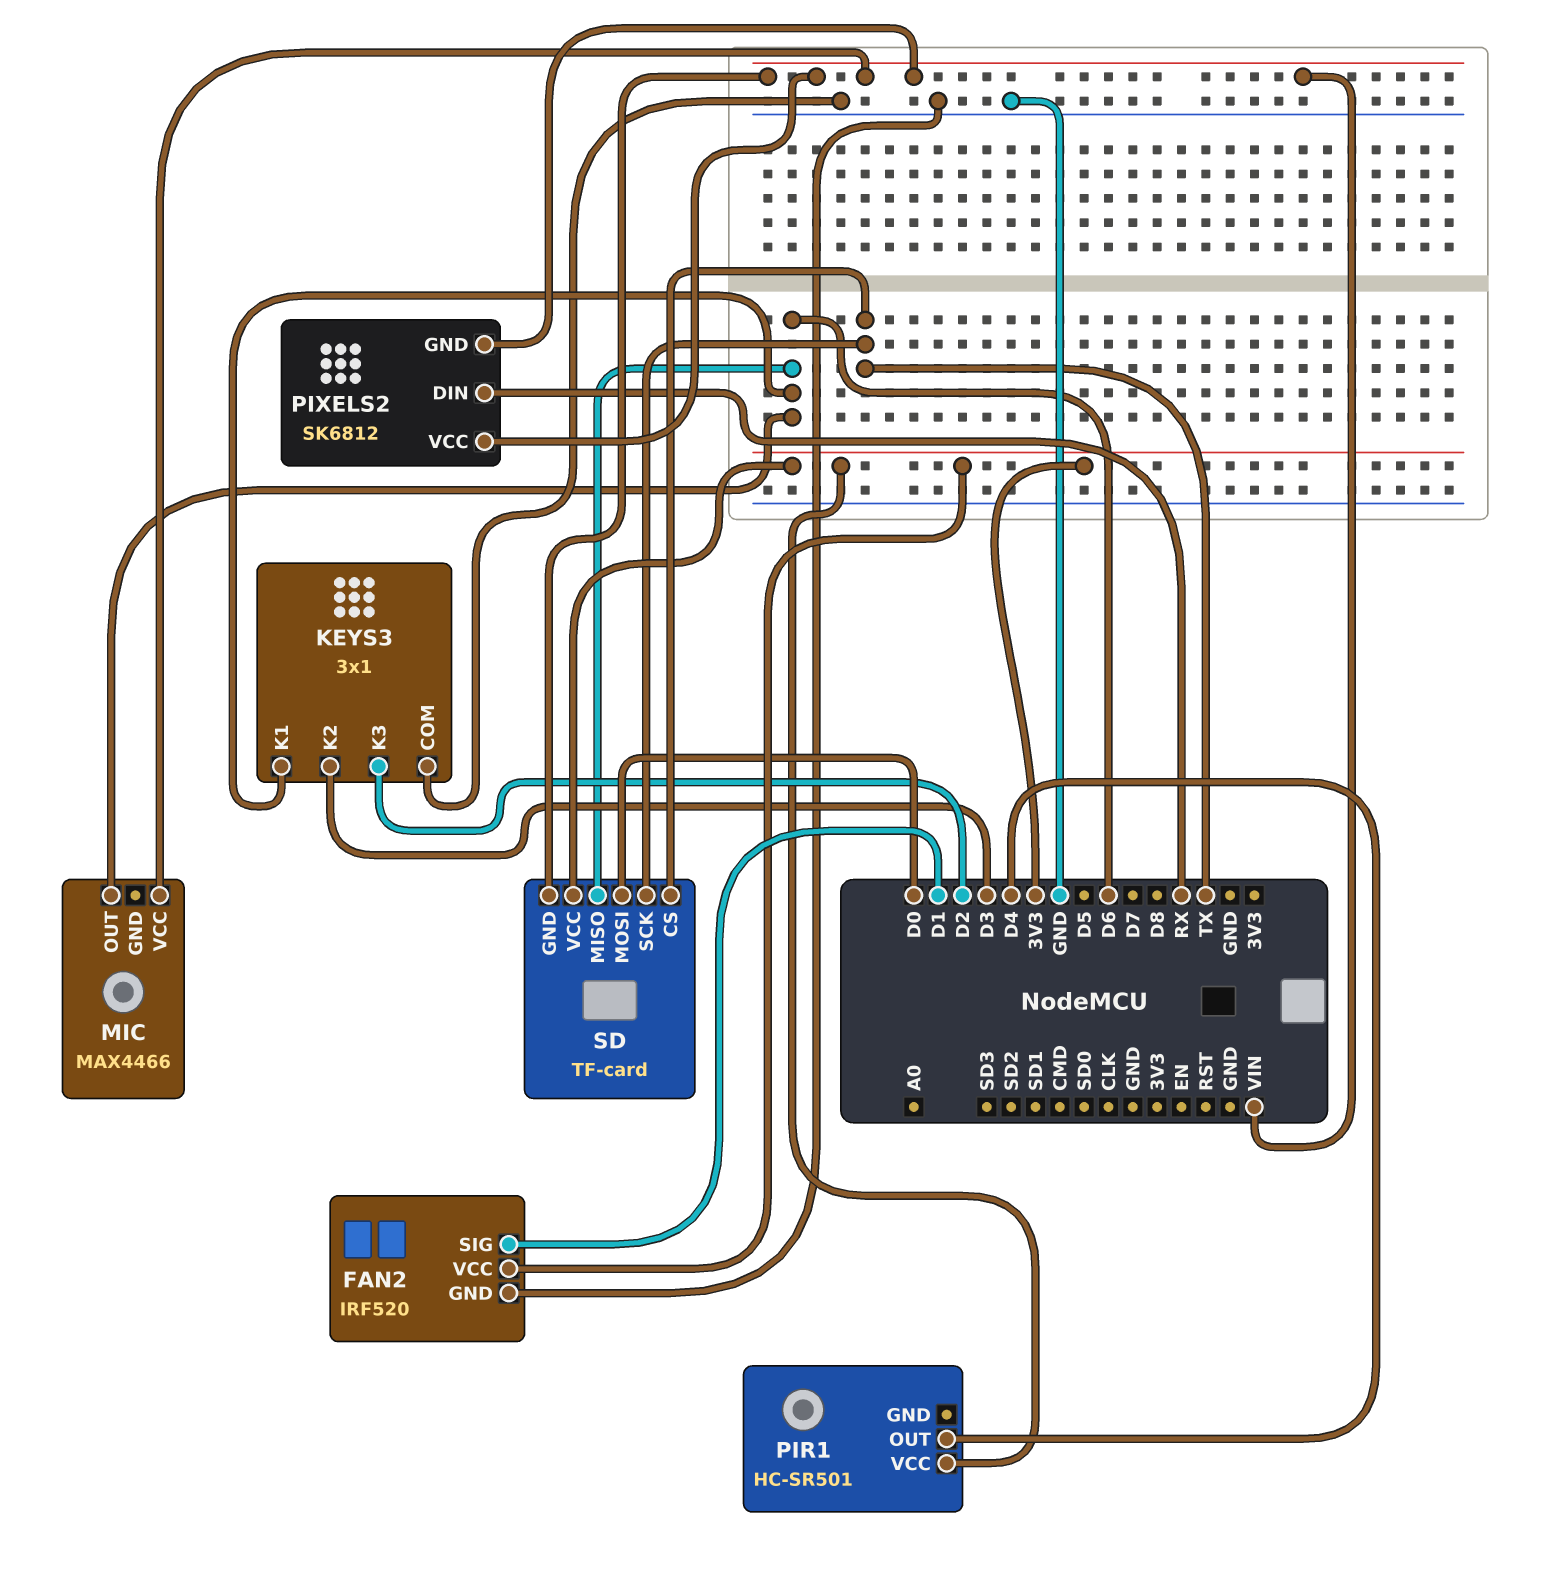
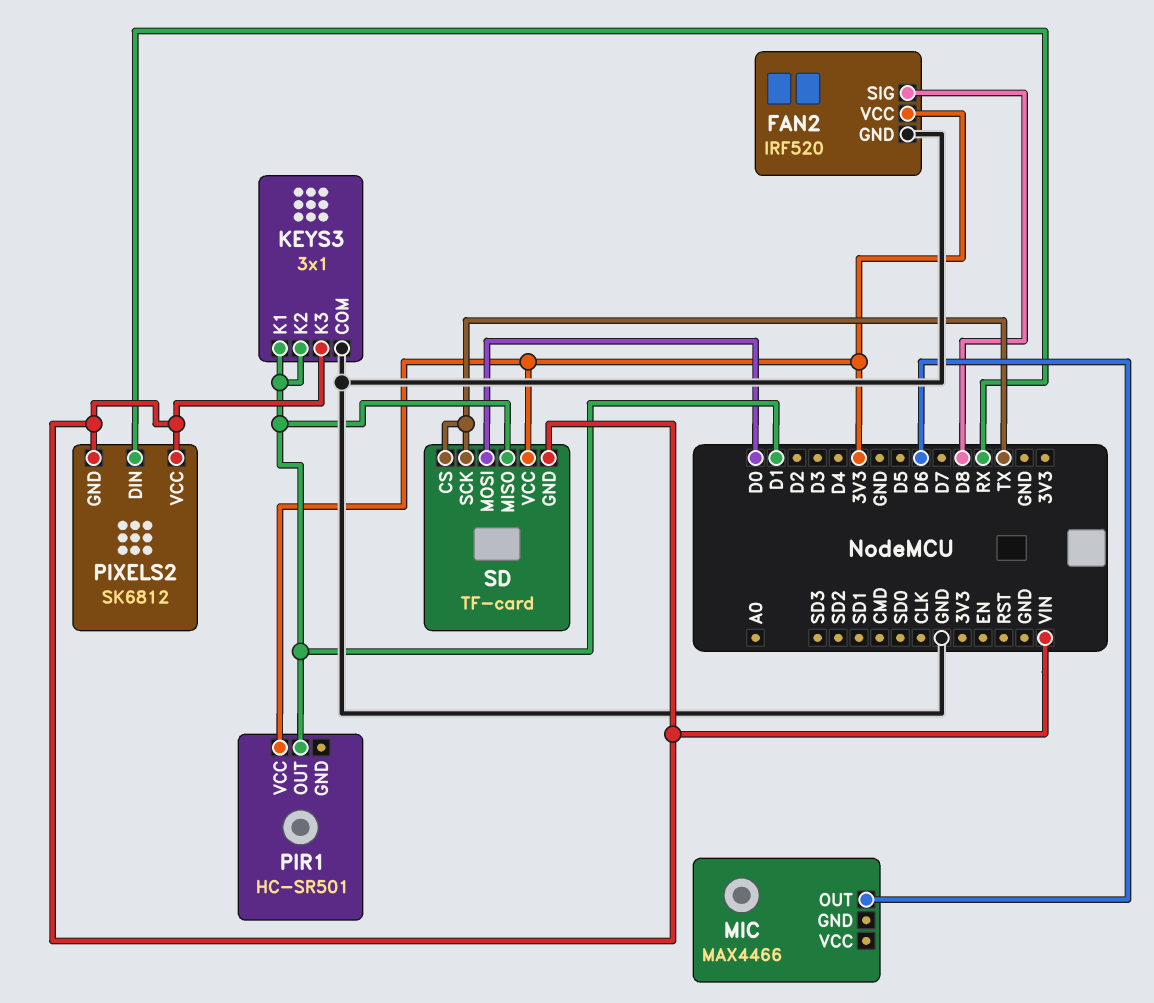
FAN2 pin SIG: D1 -> D8
KEYS3 pin K1: D6 -> D1
KEYS3 pin K2: D3 -> D1
KEYS3 pin K3: D2 -> VIN
MIC pin VCC: VIN -> none
PIR1 pin OUT: D4 -> D1
SD pin MISO: D6 -> D1

